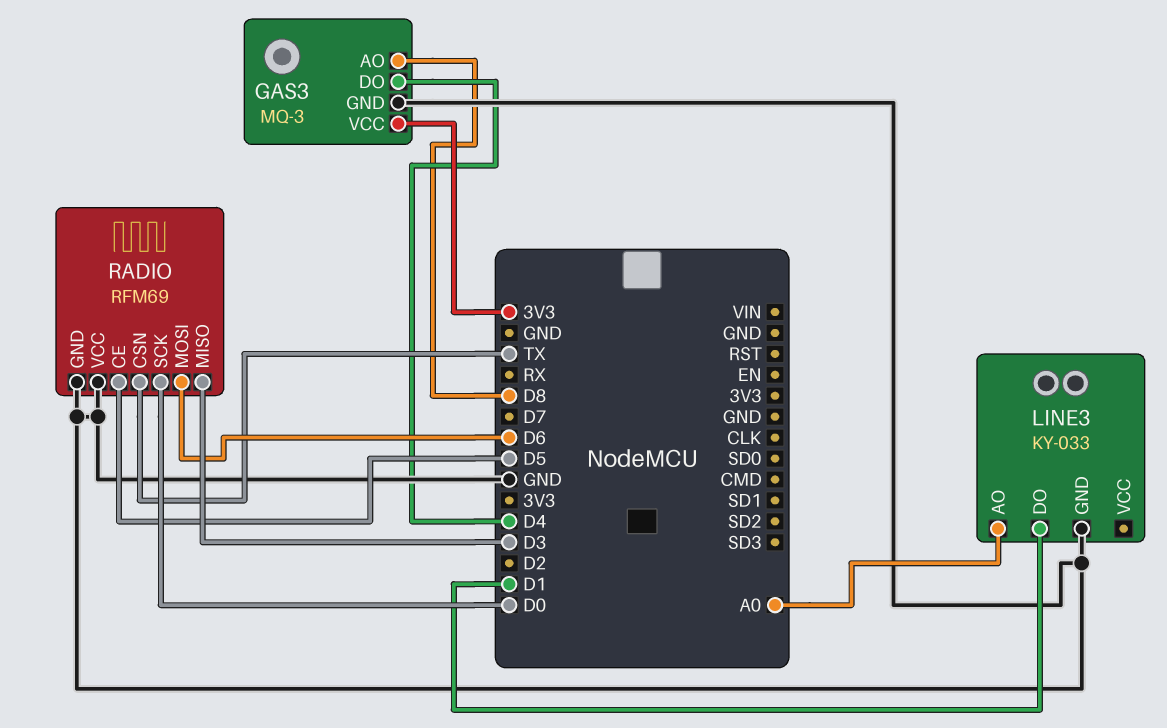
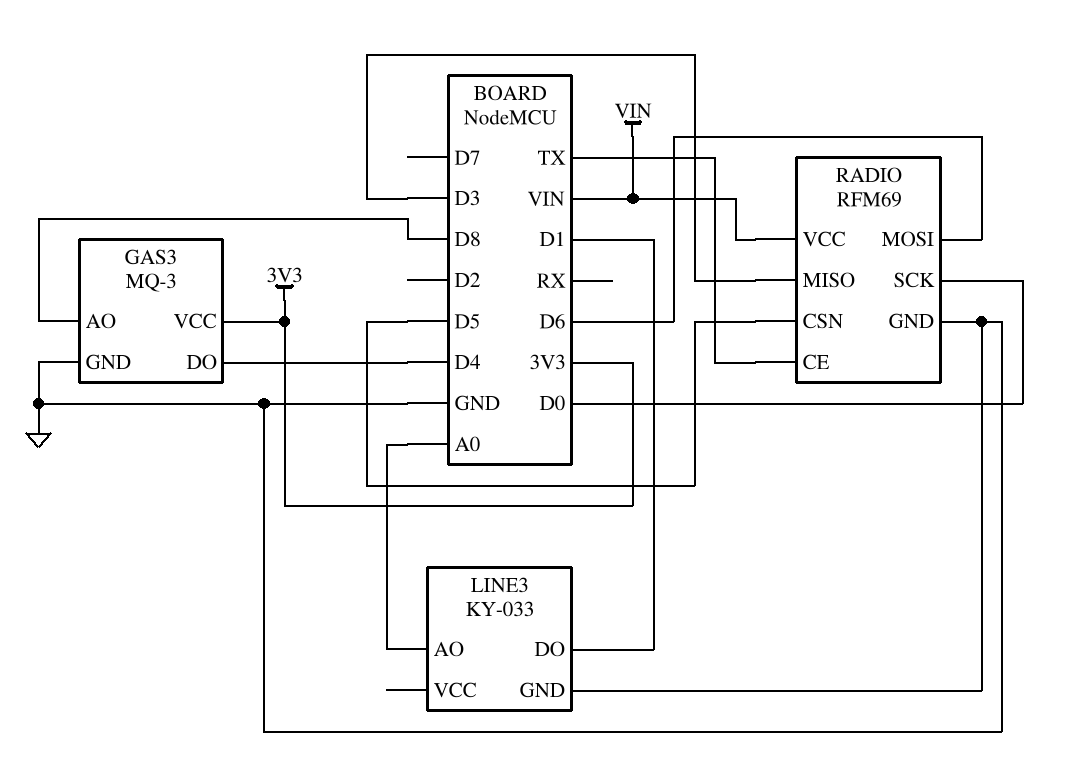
RADIO pin CE: D5 -> TX
RADIO pin CSN: TX -> D5
RADIO pin VCC: GND -> VIN

